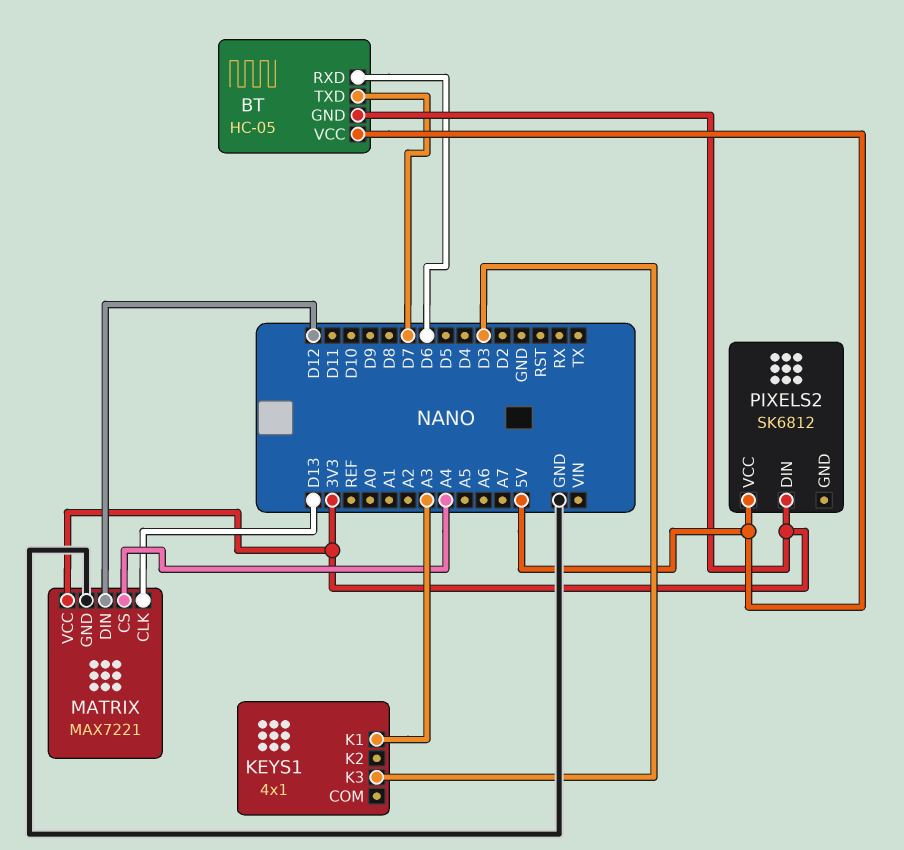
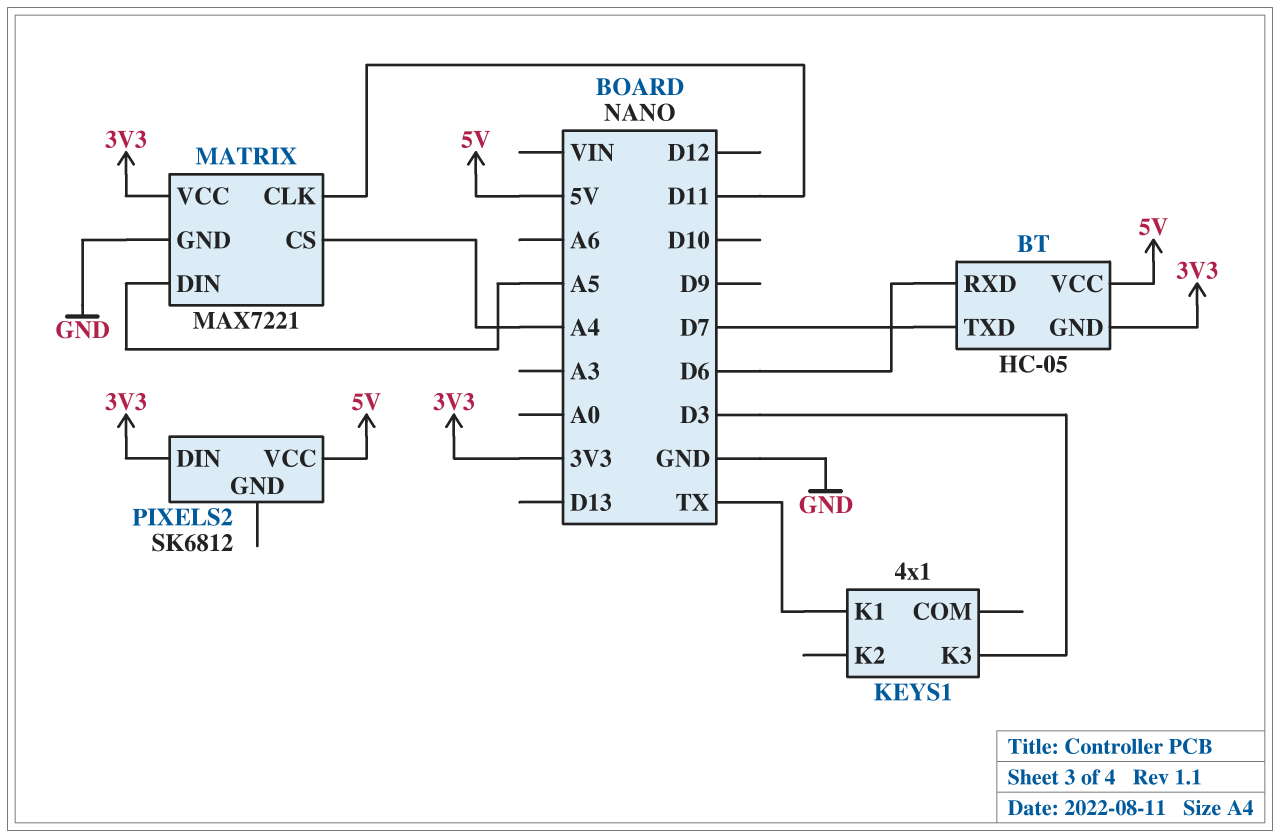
KEYS1 pin K1: A3 -> TX
MATRIX pin CLK: D13 -> D11
MATRIX pin DIN: D12 -> A5

